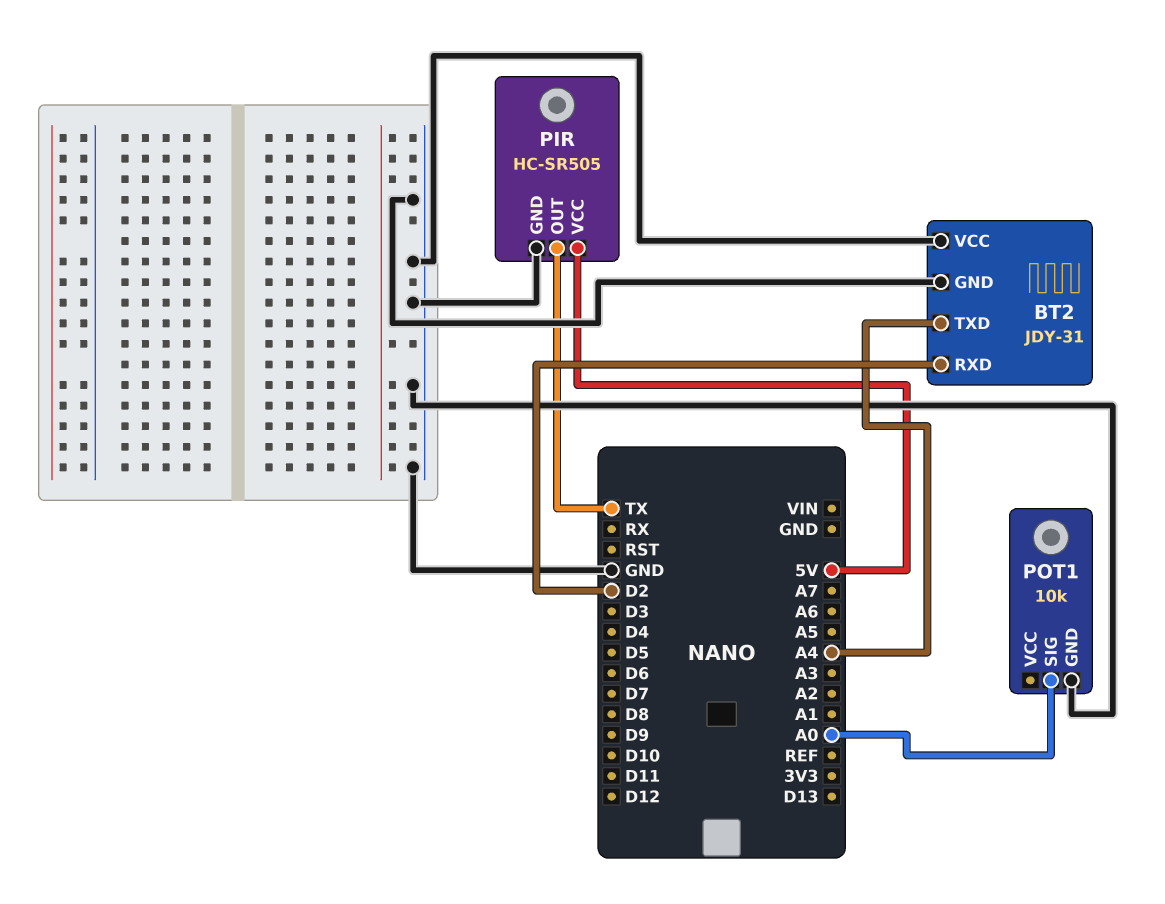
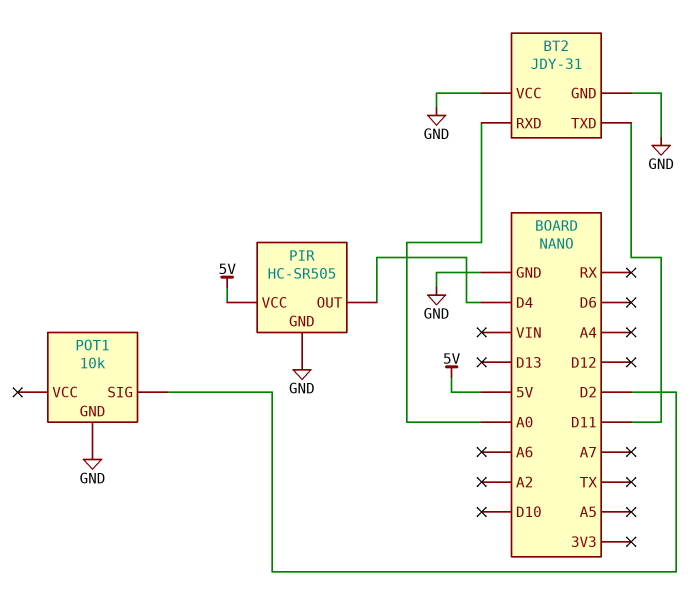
BT2 pin RXD: D2 -> A0
BT2 pin TXD: A4 -> D11
PIR pin OUT: TX -> D4
POT1 pin SIG: A0 -> D2

